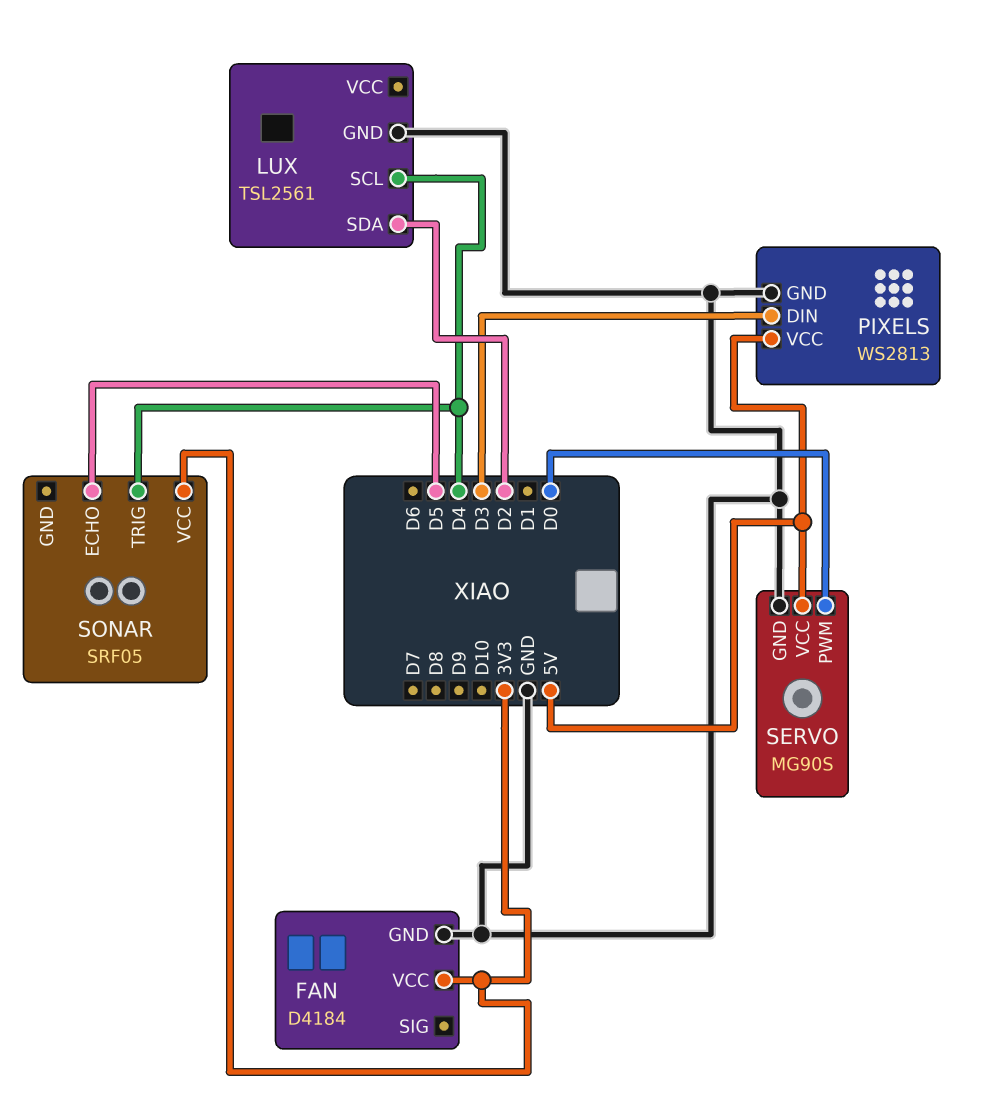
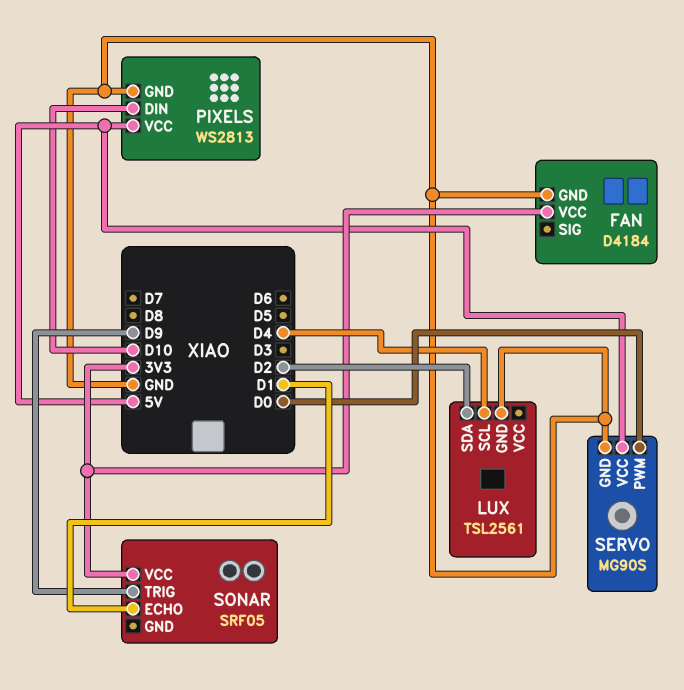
PIXELS pin DIN: D3 -> D10
SONAR pin ECHO: D5 -> D1
SONAR pin TRIG: D4 -> D9

